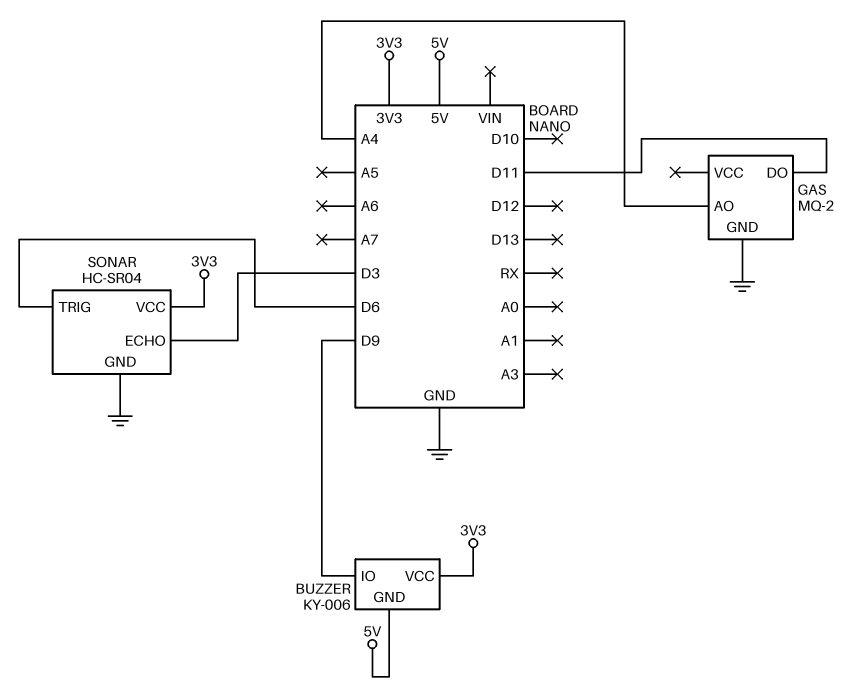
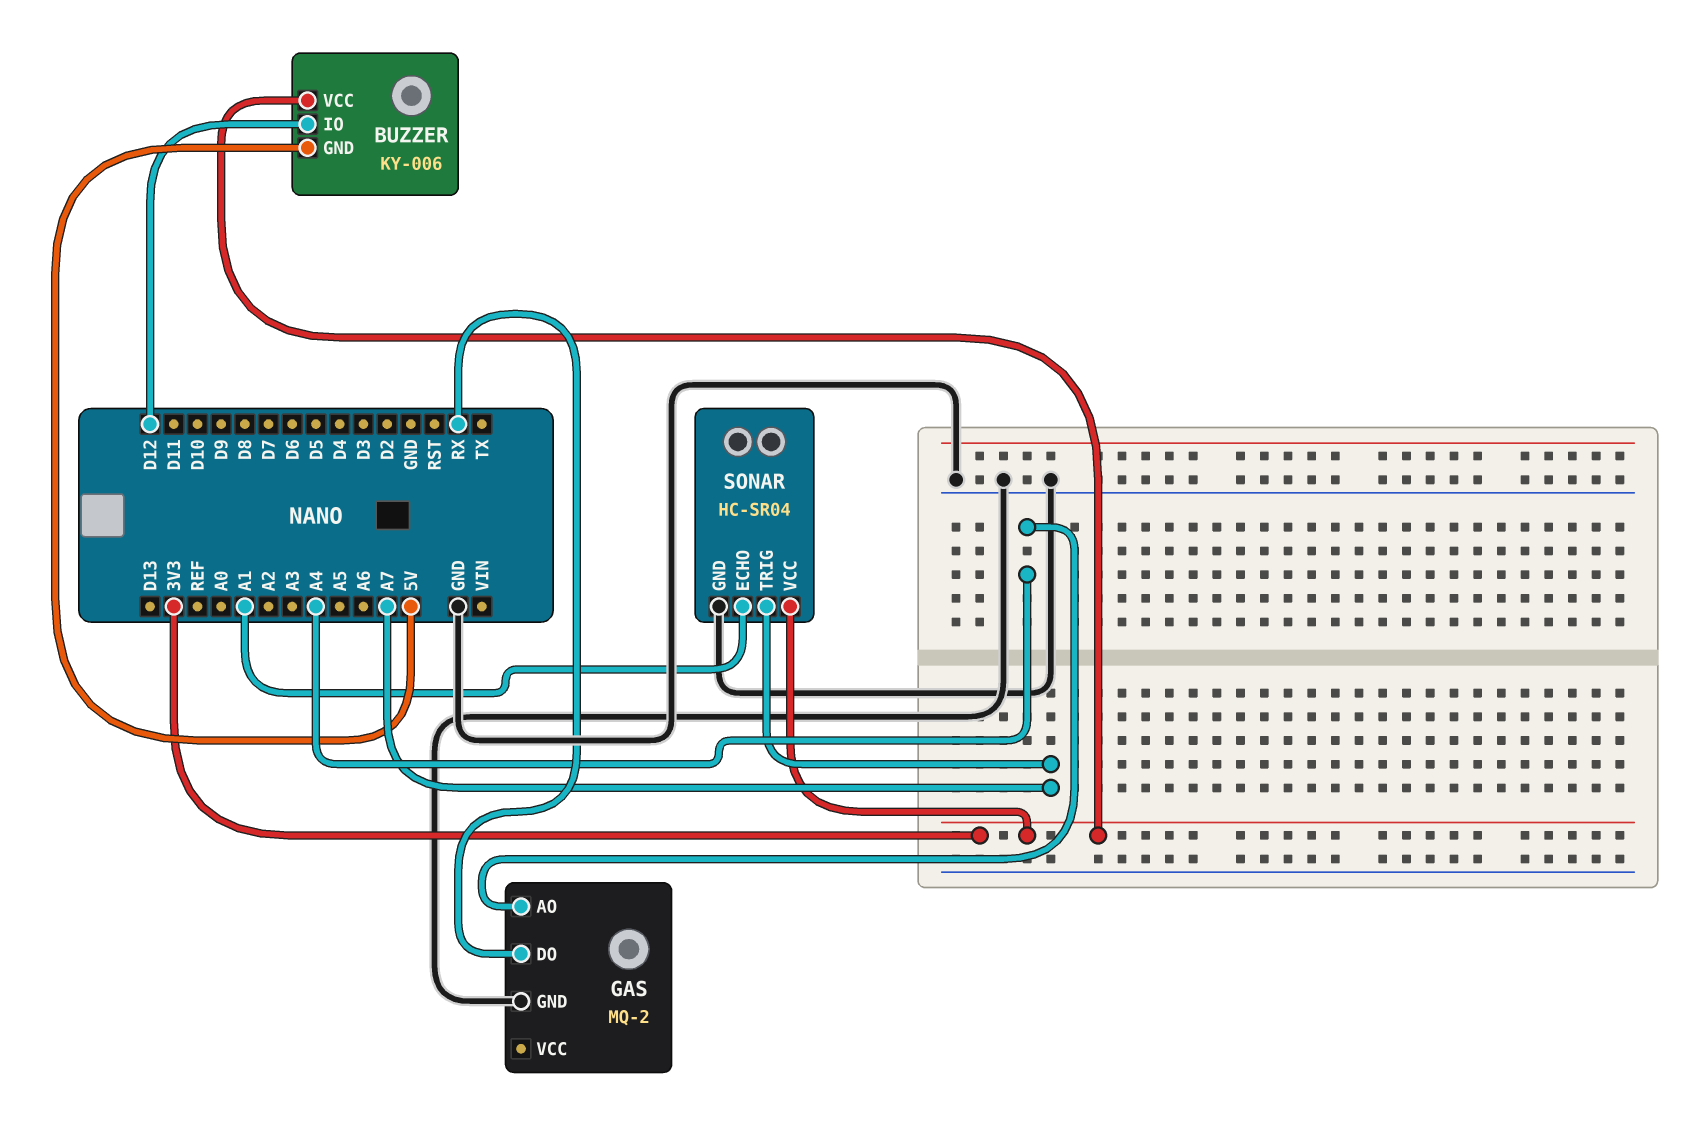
BUZZER pin IO: D9 -> D12
GAS pin DO: D11 -> RX
SONAR pin ECHO: D3 -> A1
SONAR pin TRIG: D6 -> A7

